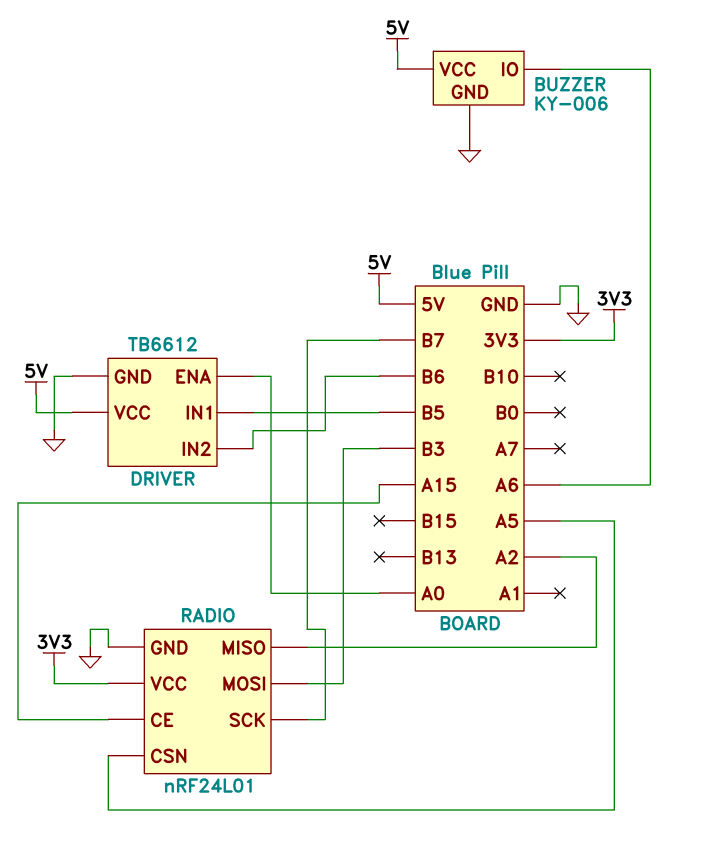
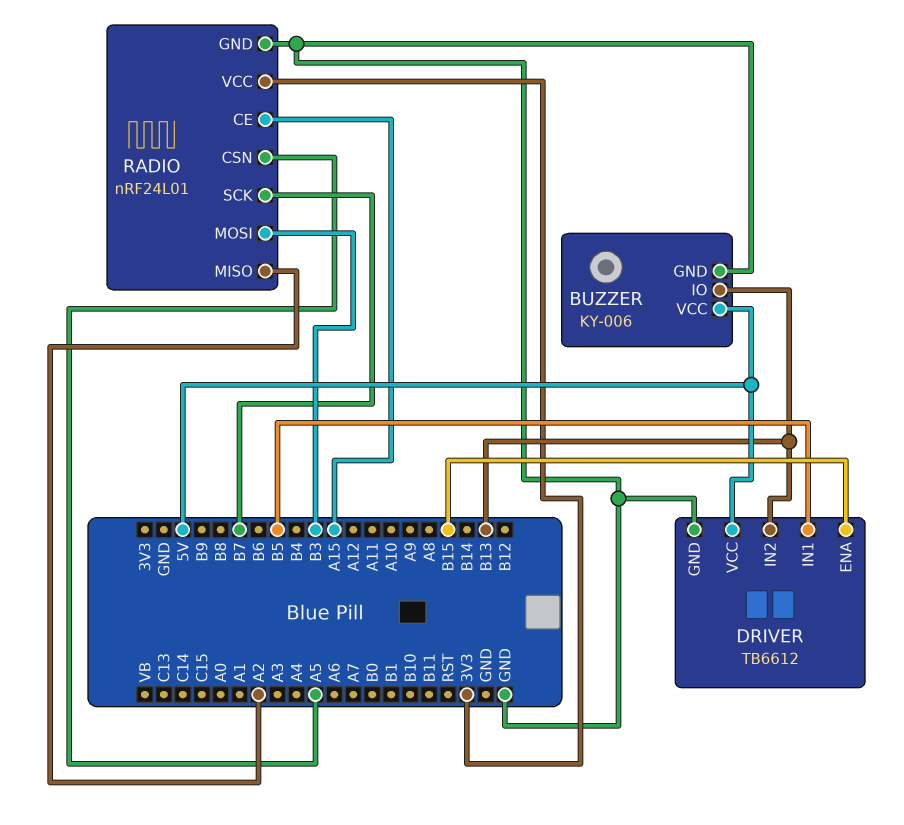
BUZZER pin IO: A6 -> B13
DRIVER pin ENA: A0 -> B15
DRIVER pin IN2: B6 -> B13

